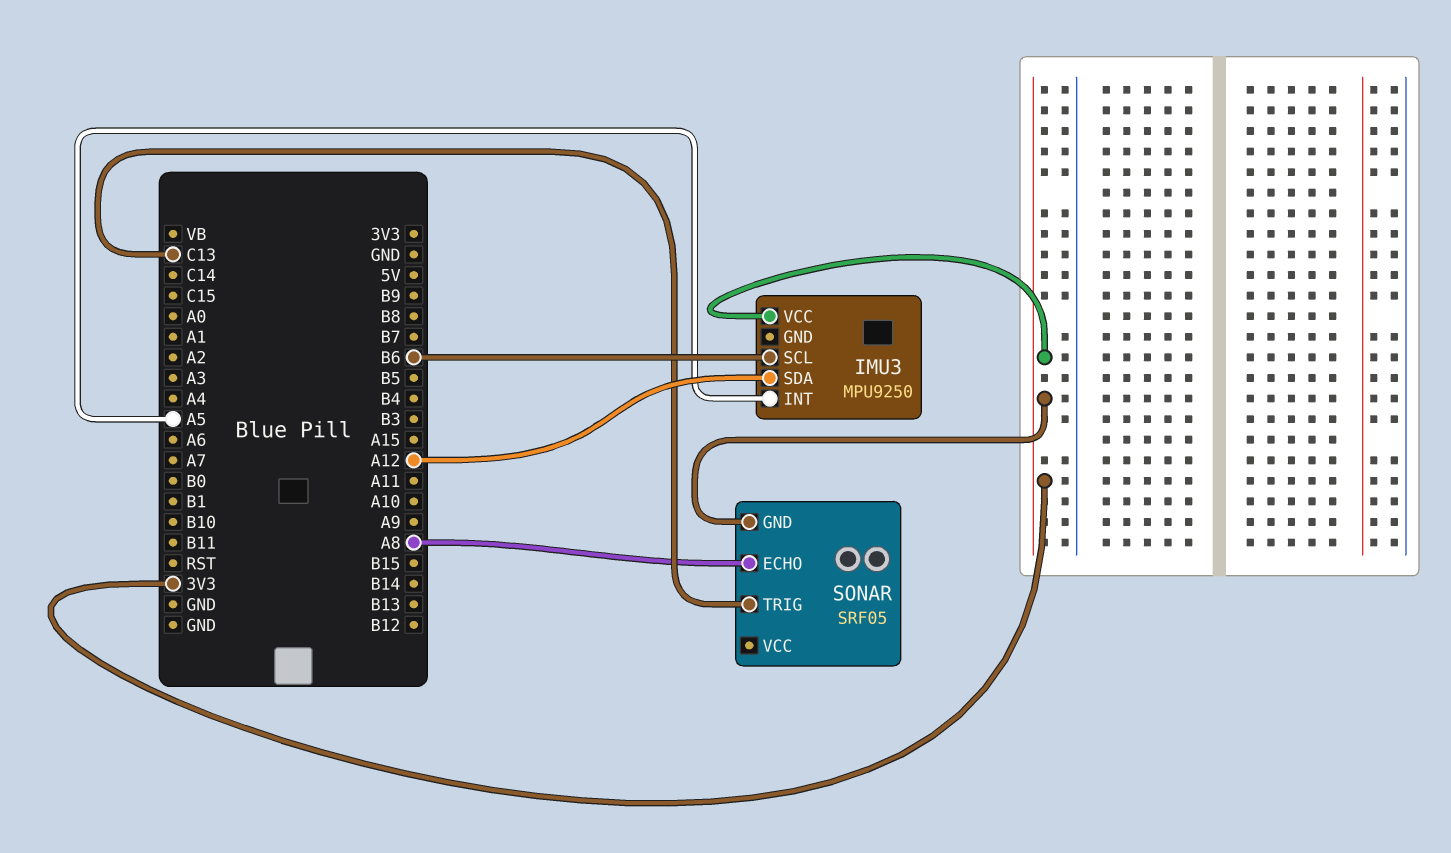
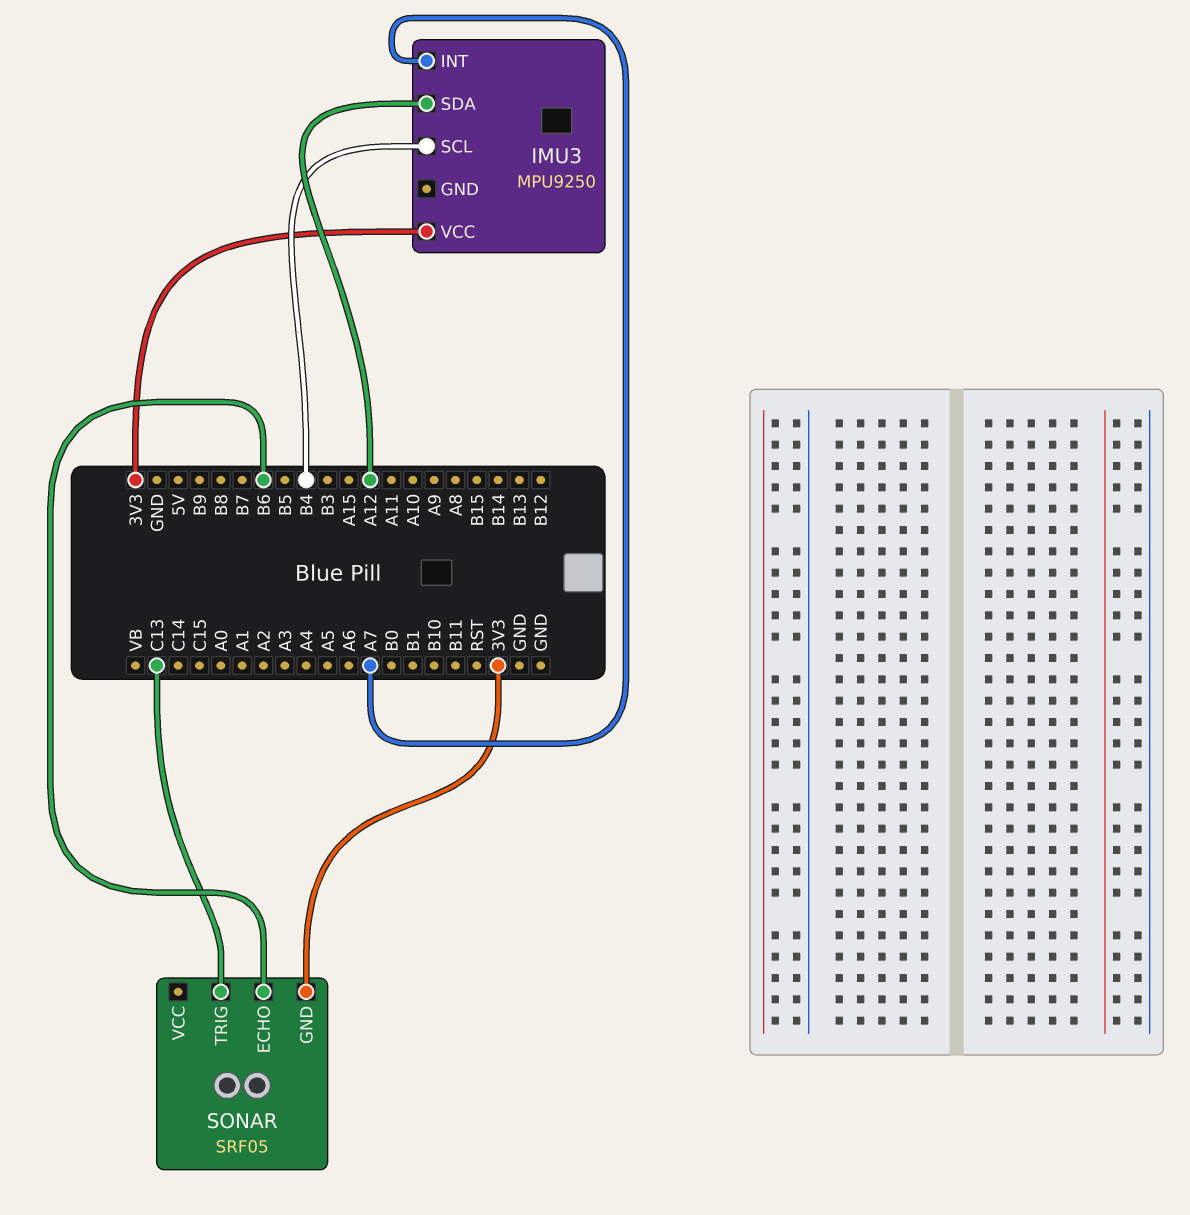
IMU3 pin INT: A5 -> A7
IMU3 pin SCL: B6 -> B4
SONAR pin ECHO: A8 -> B6

